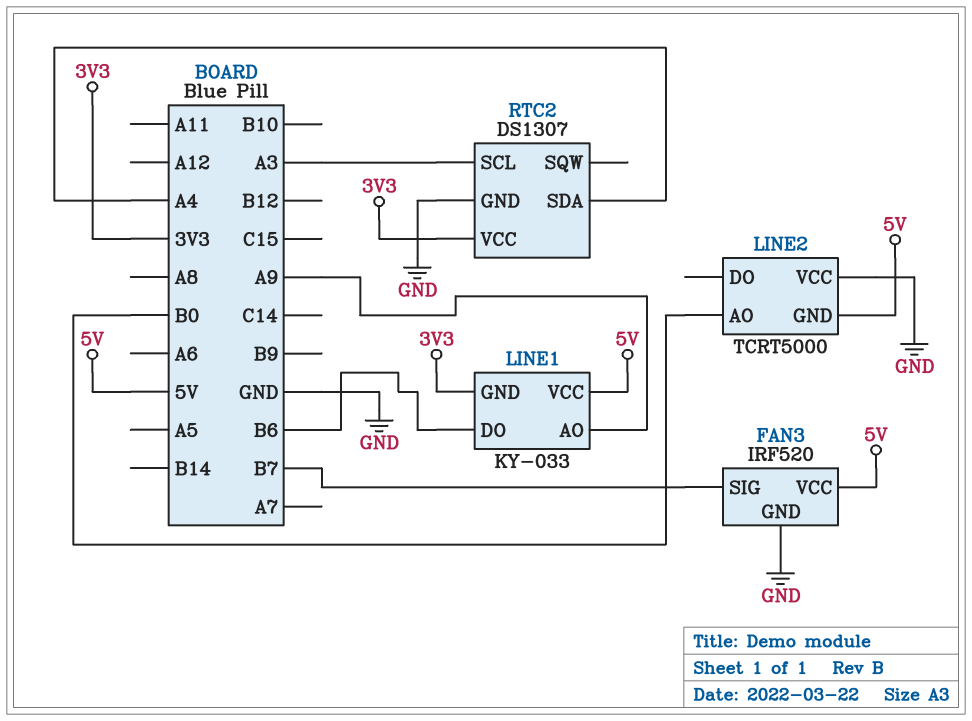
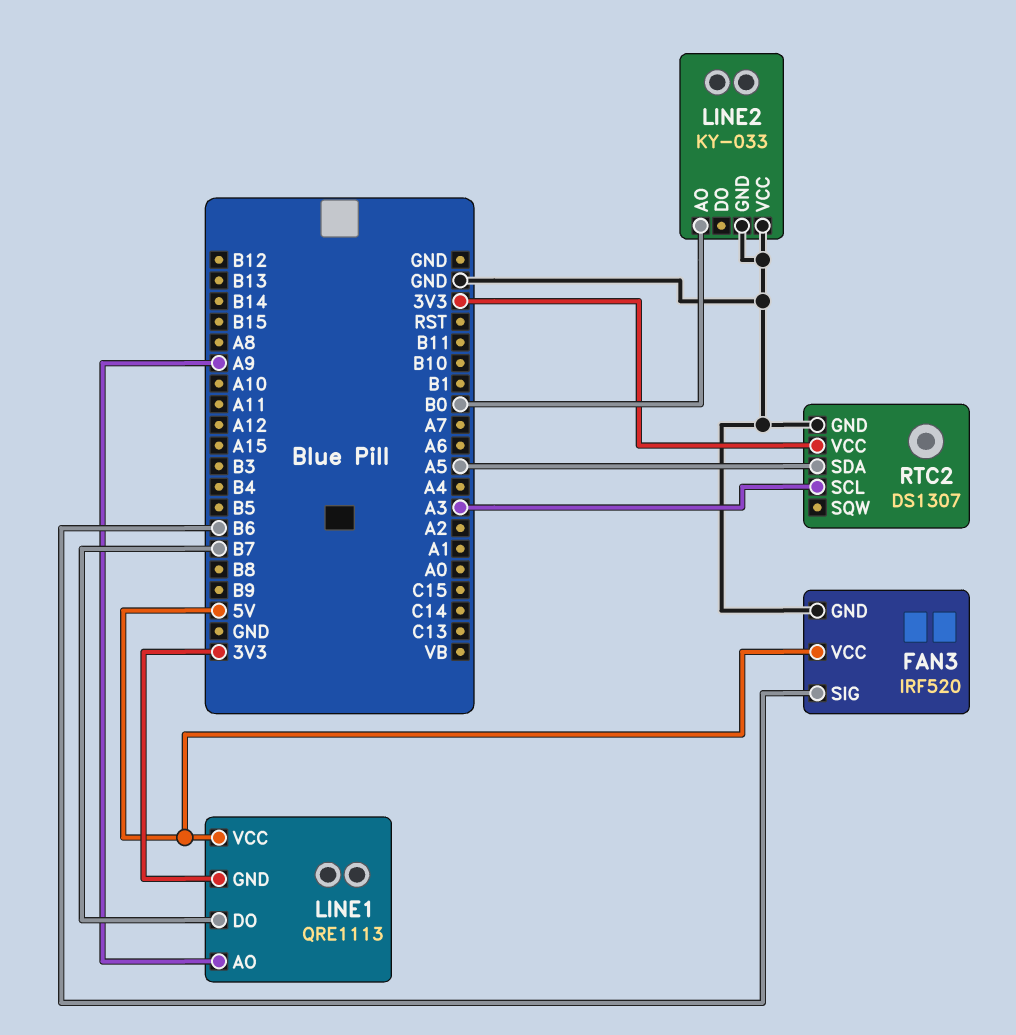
FAN3 pin SIG: B7 -> B6
LINE1: KY-033 -> QRE1113
LINE1 pin DO: B6 -> B7
LINE2: TCRT5000 -> KY-033
LINE2 pin GND: 5V -> GND
RTC2 pin SDA: A4 -> A5

